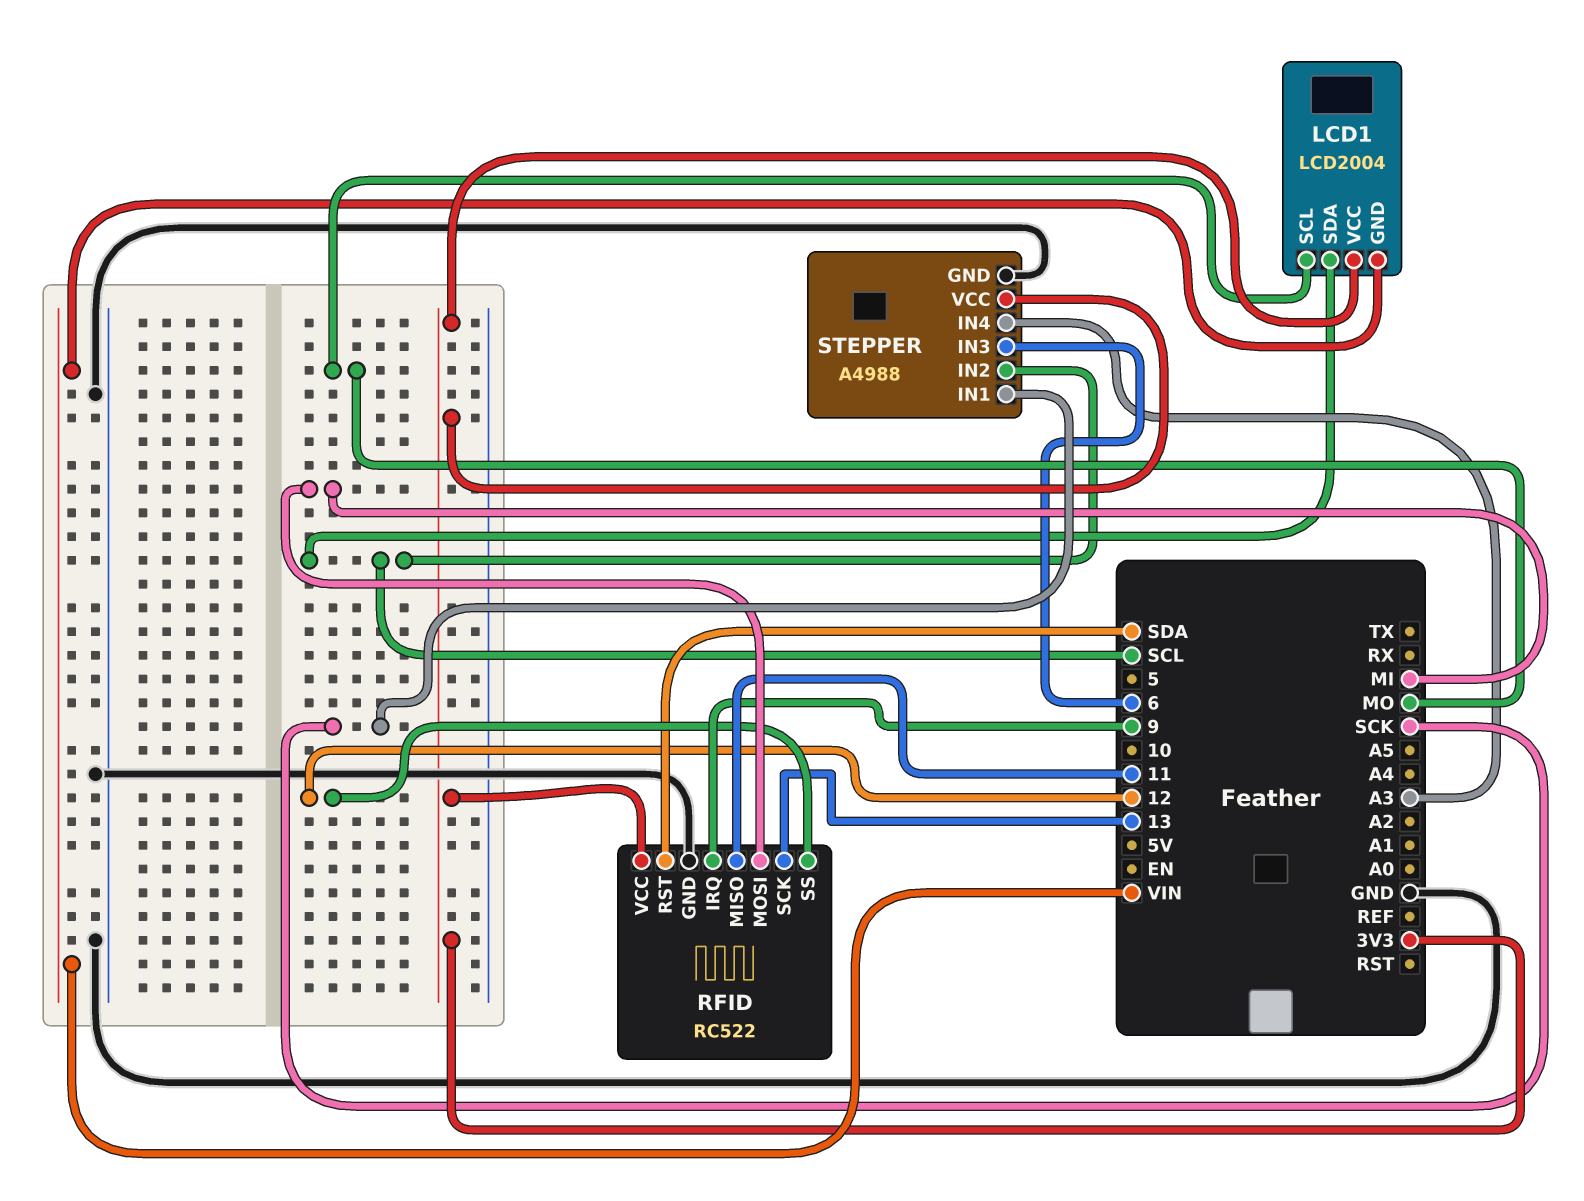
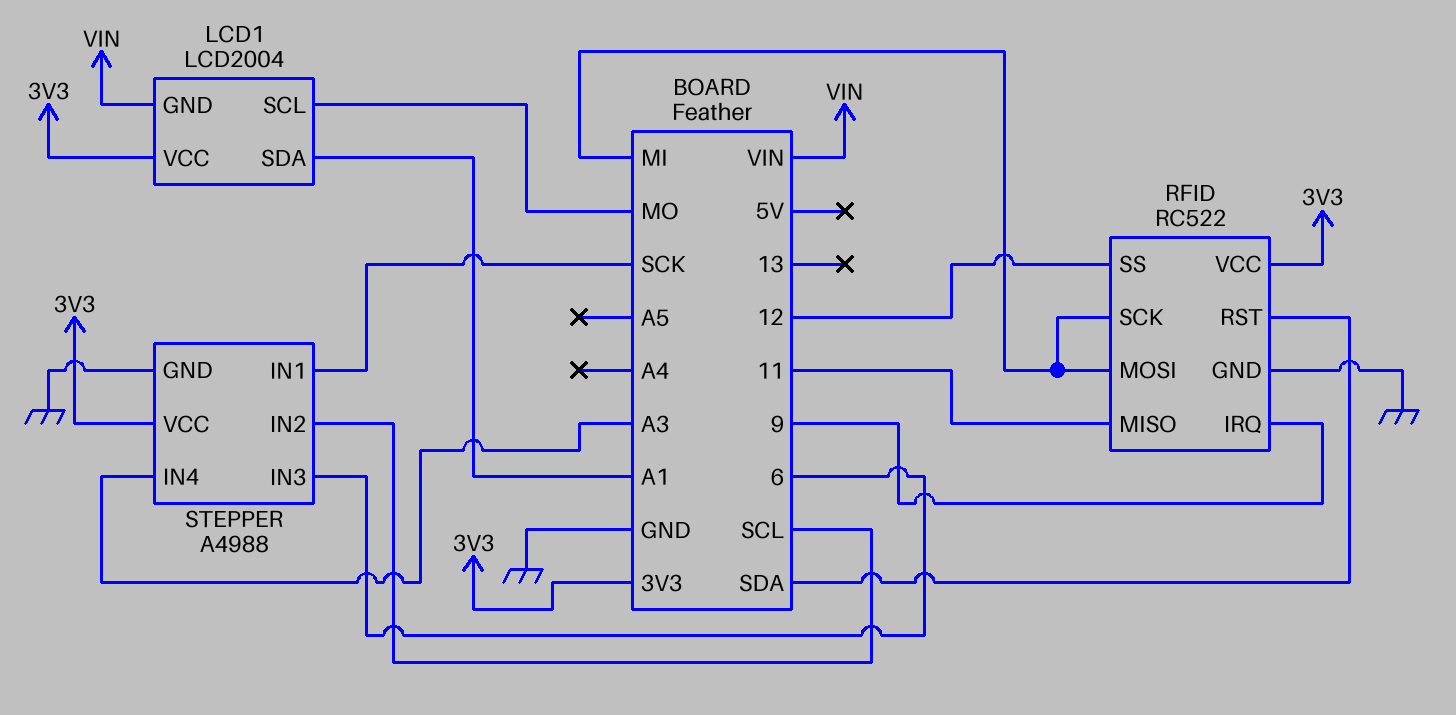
LCD1 pin SDA: SCL -> A1
RFID pin SCK: 13 -> MI

